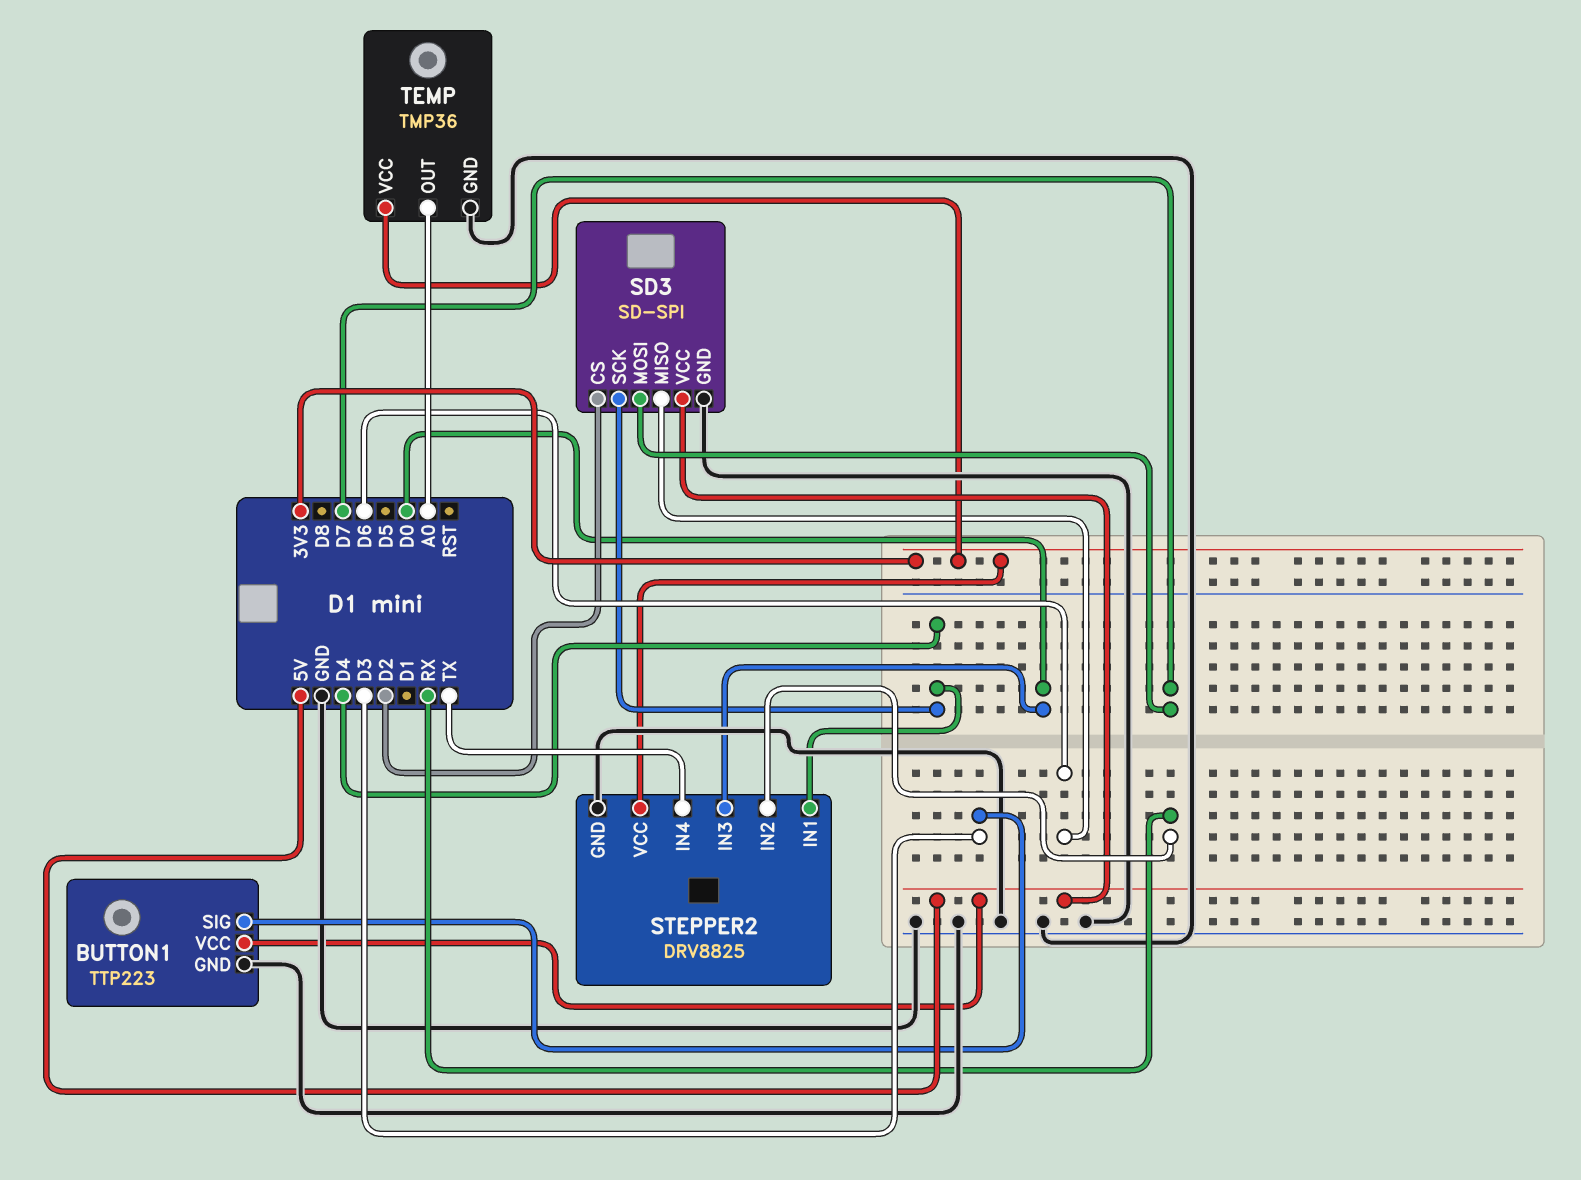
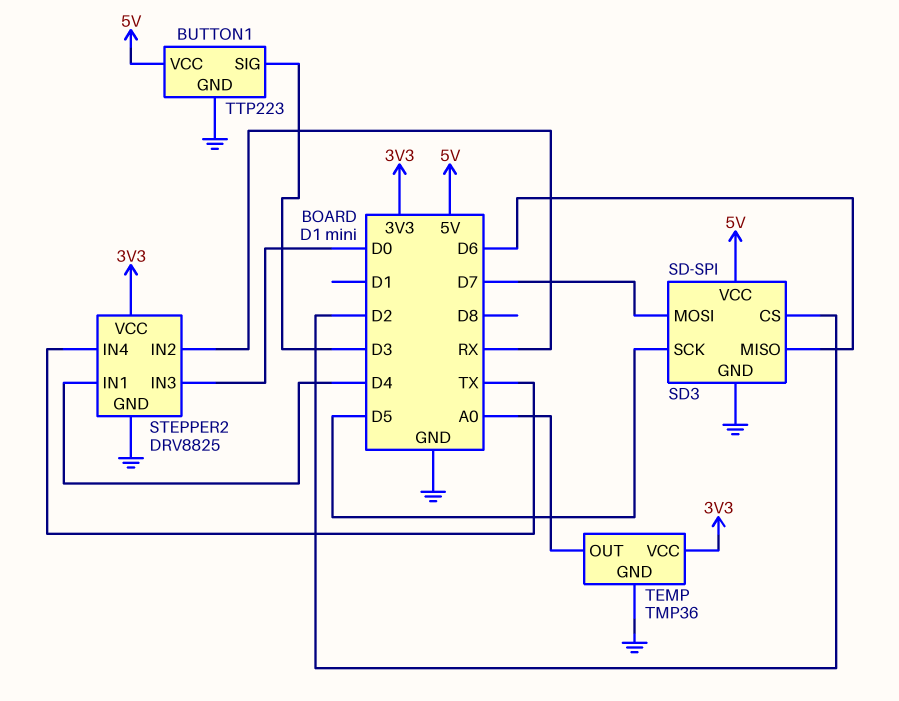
SD3 pin SCK: D4 -> D5

